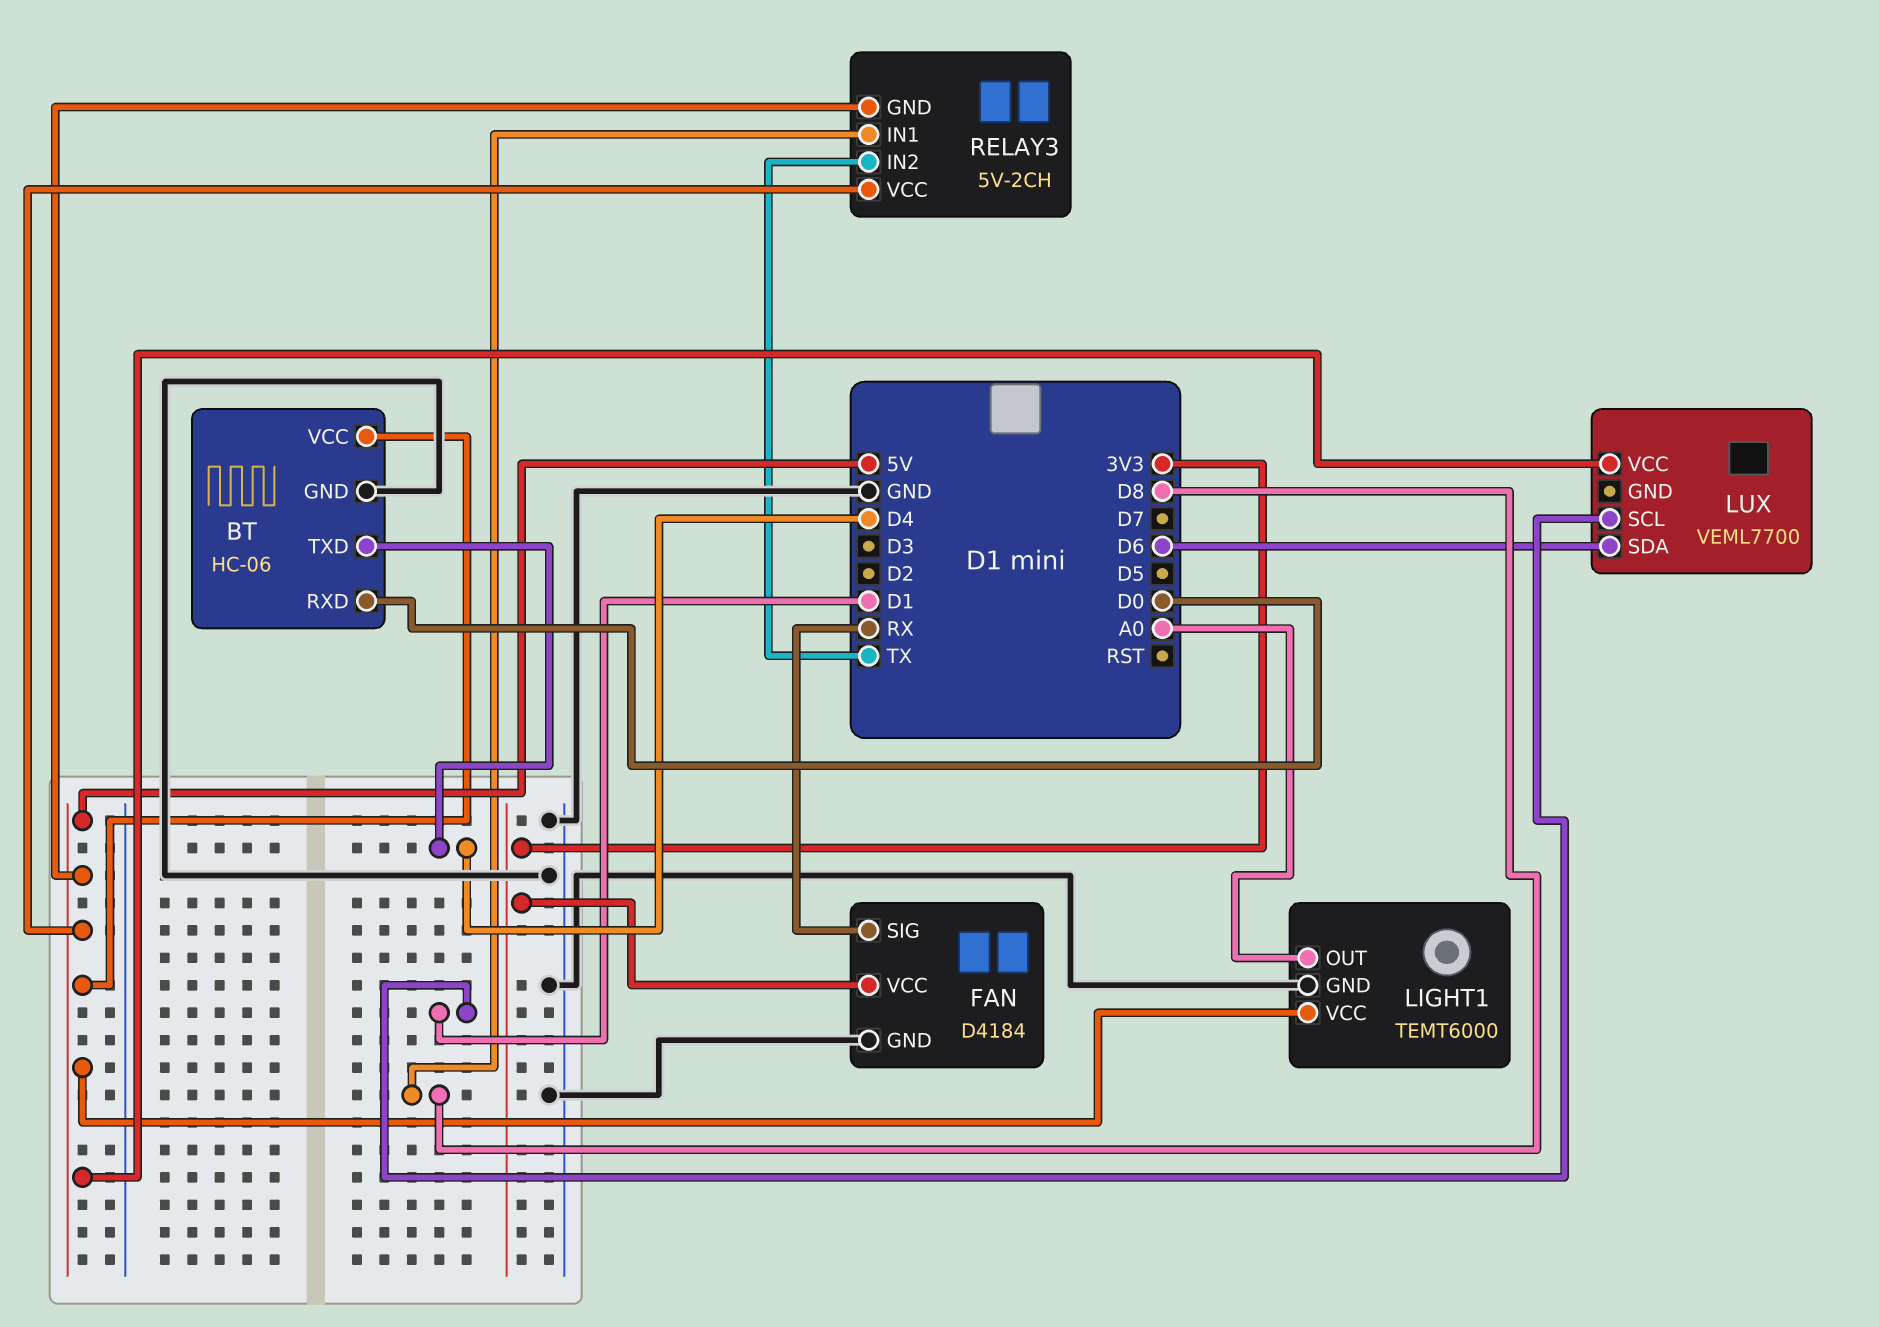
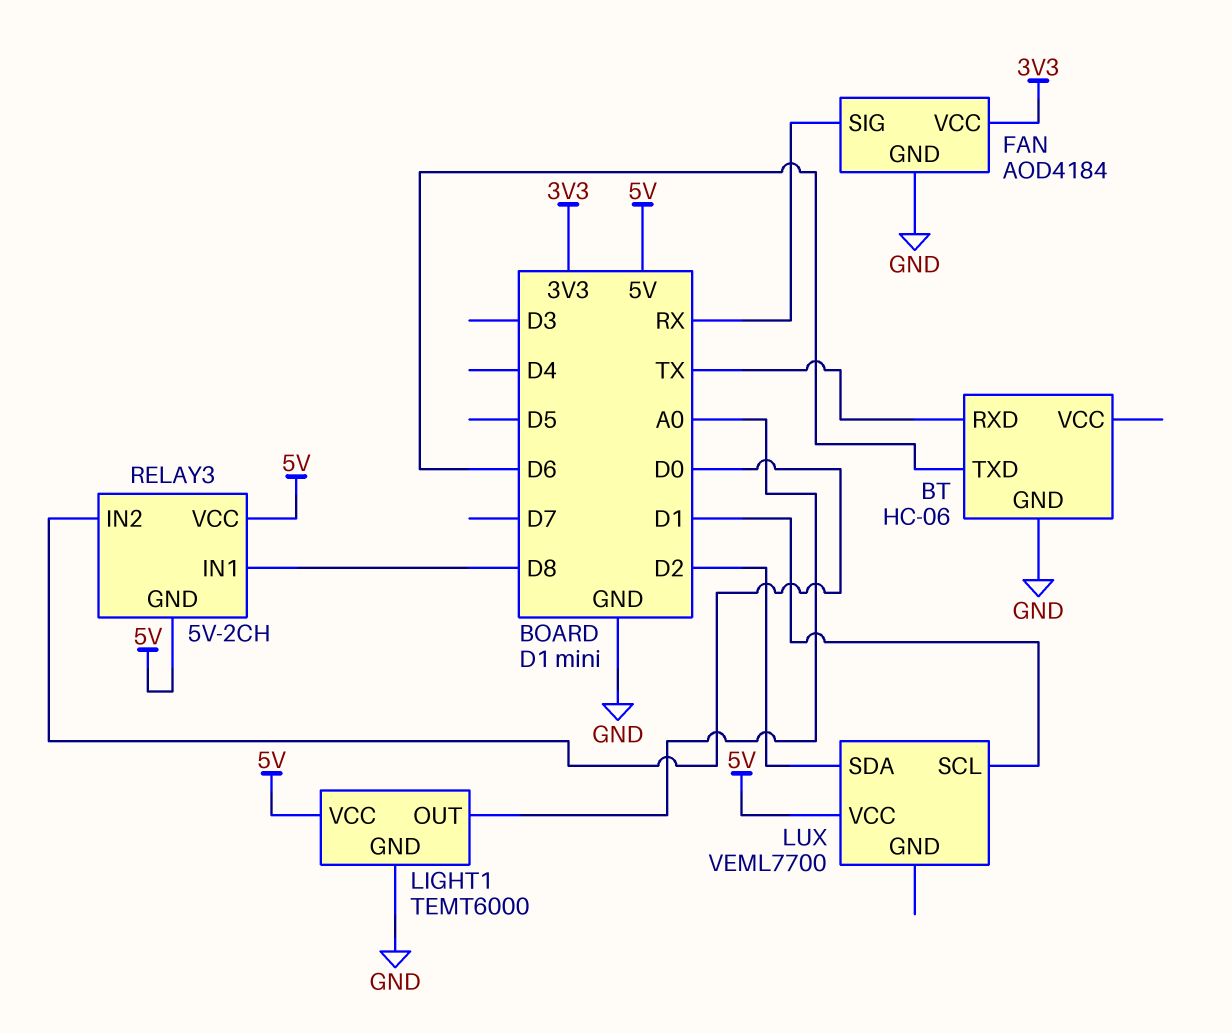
BT pin RXD: D0 -> TX
BT pin TXD: D4 -> D6
BT pin VCC: 5V -> none
FAN: D4184 -> AOD4184
LUX pin SDA: D6 -> D2
RELAY3 pin IN2: TX -> D0

